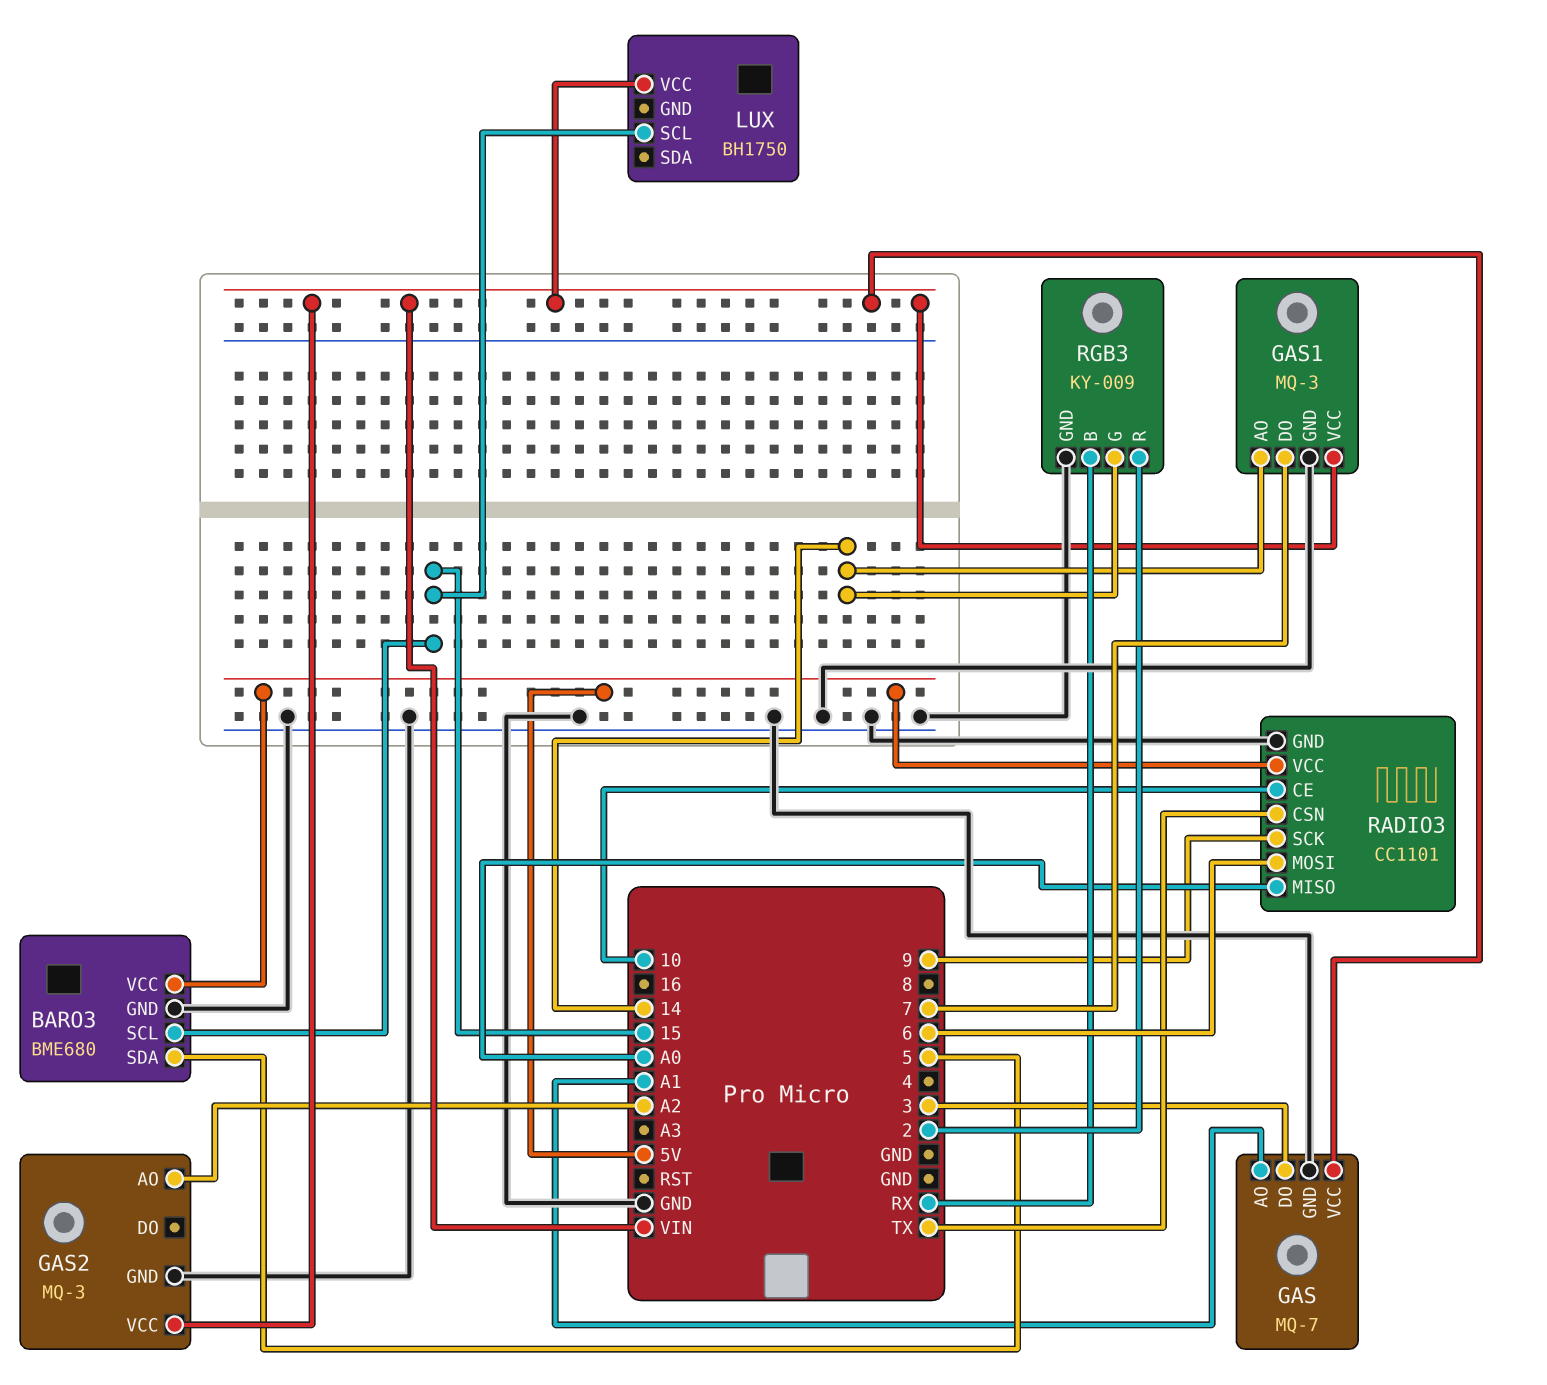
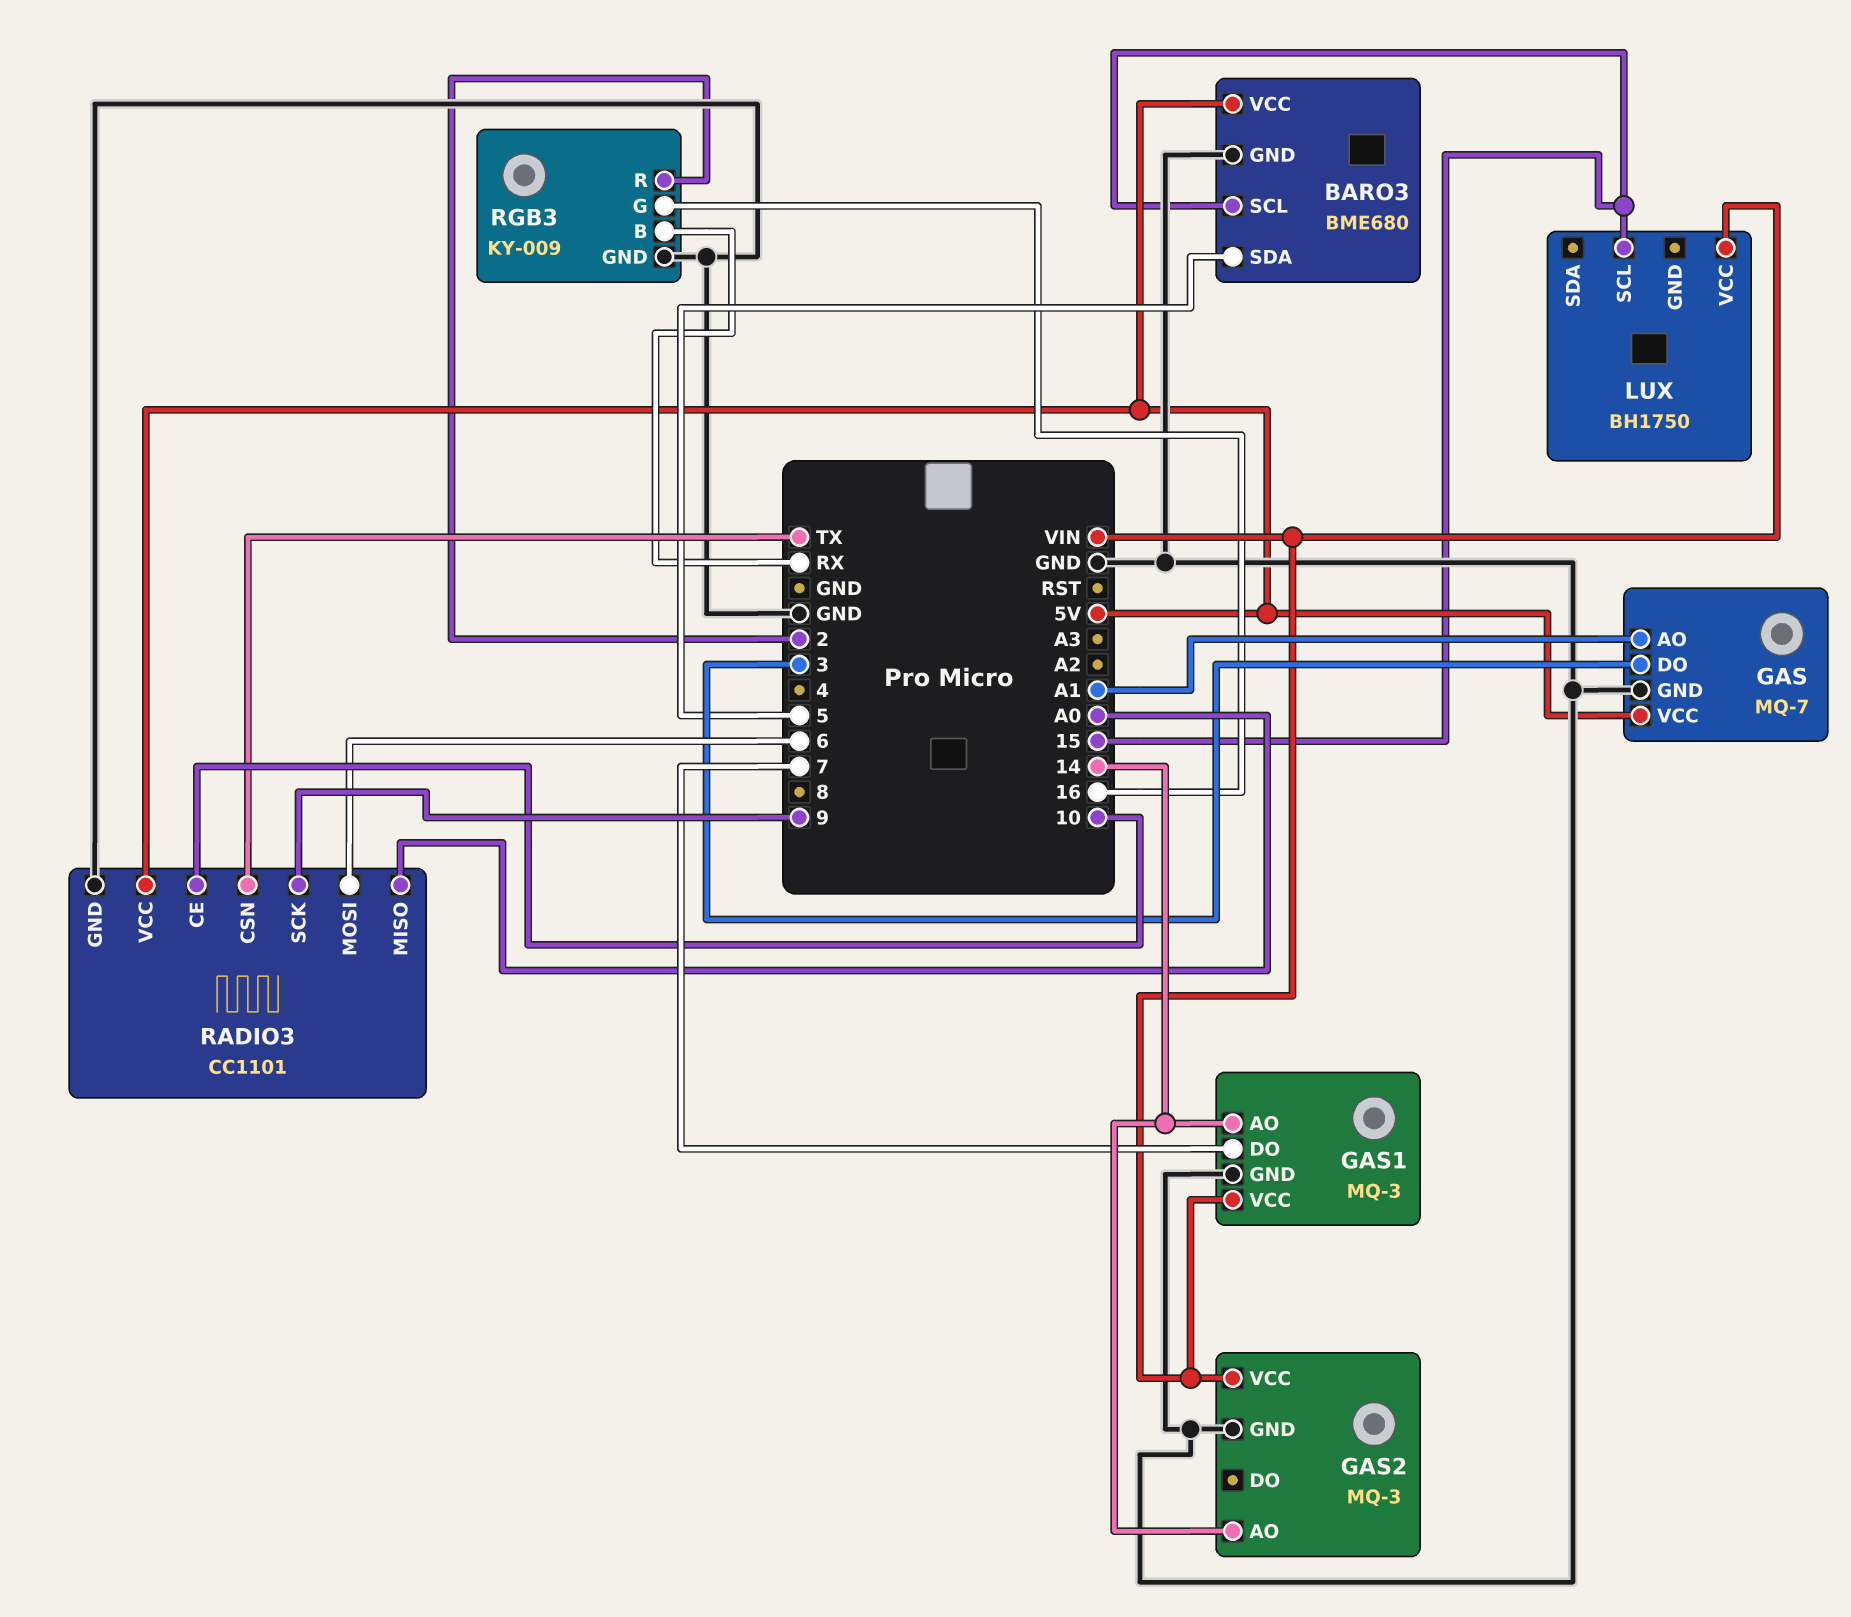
GAS pin VCC: VIN -> 5V
GAS2 pin AO: A2 -> 14
RGB3 pin G: 14 -> 16

